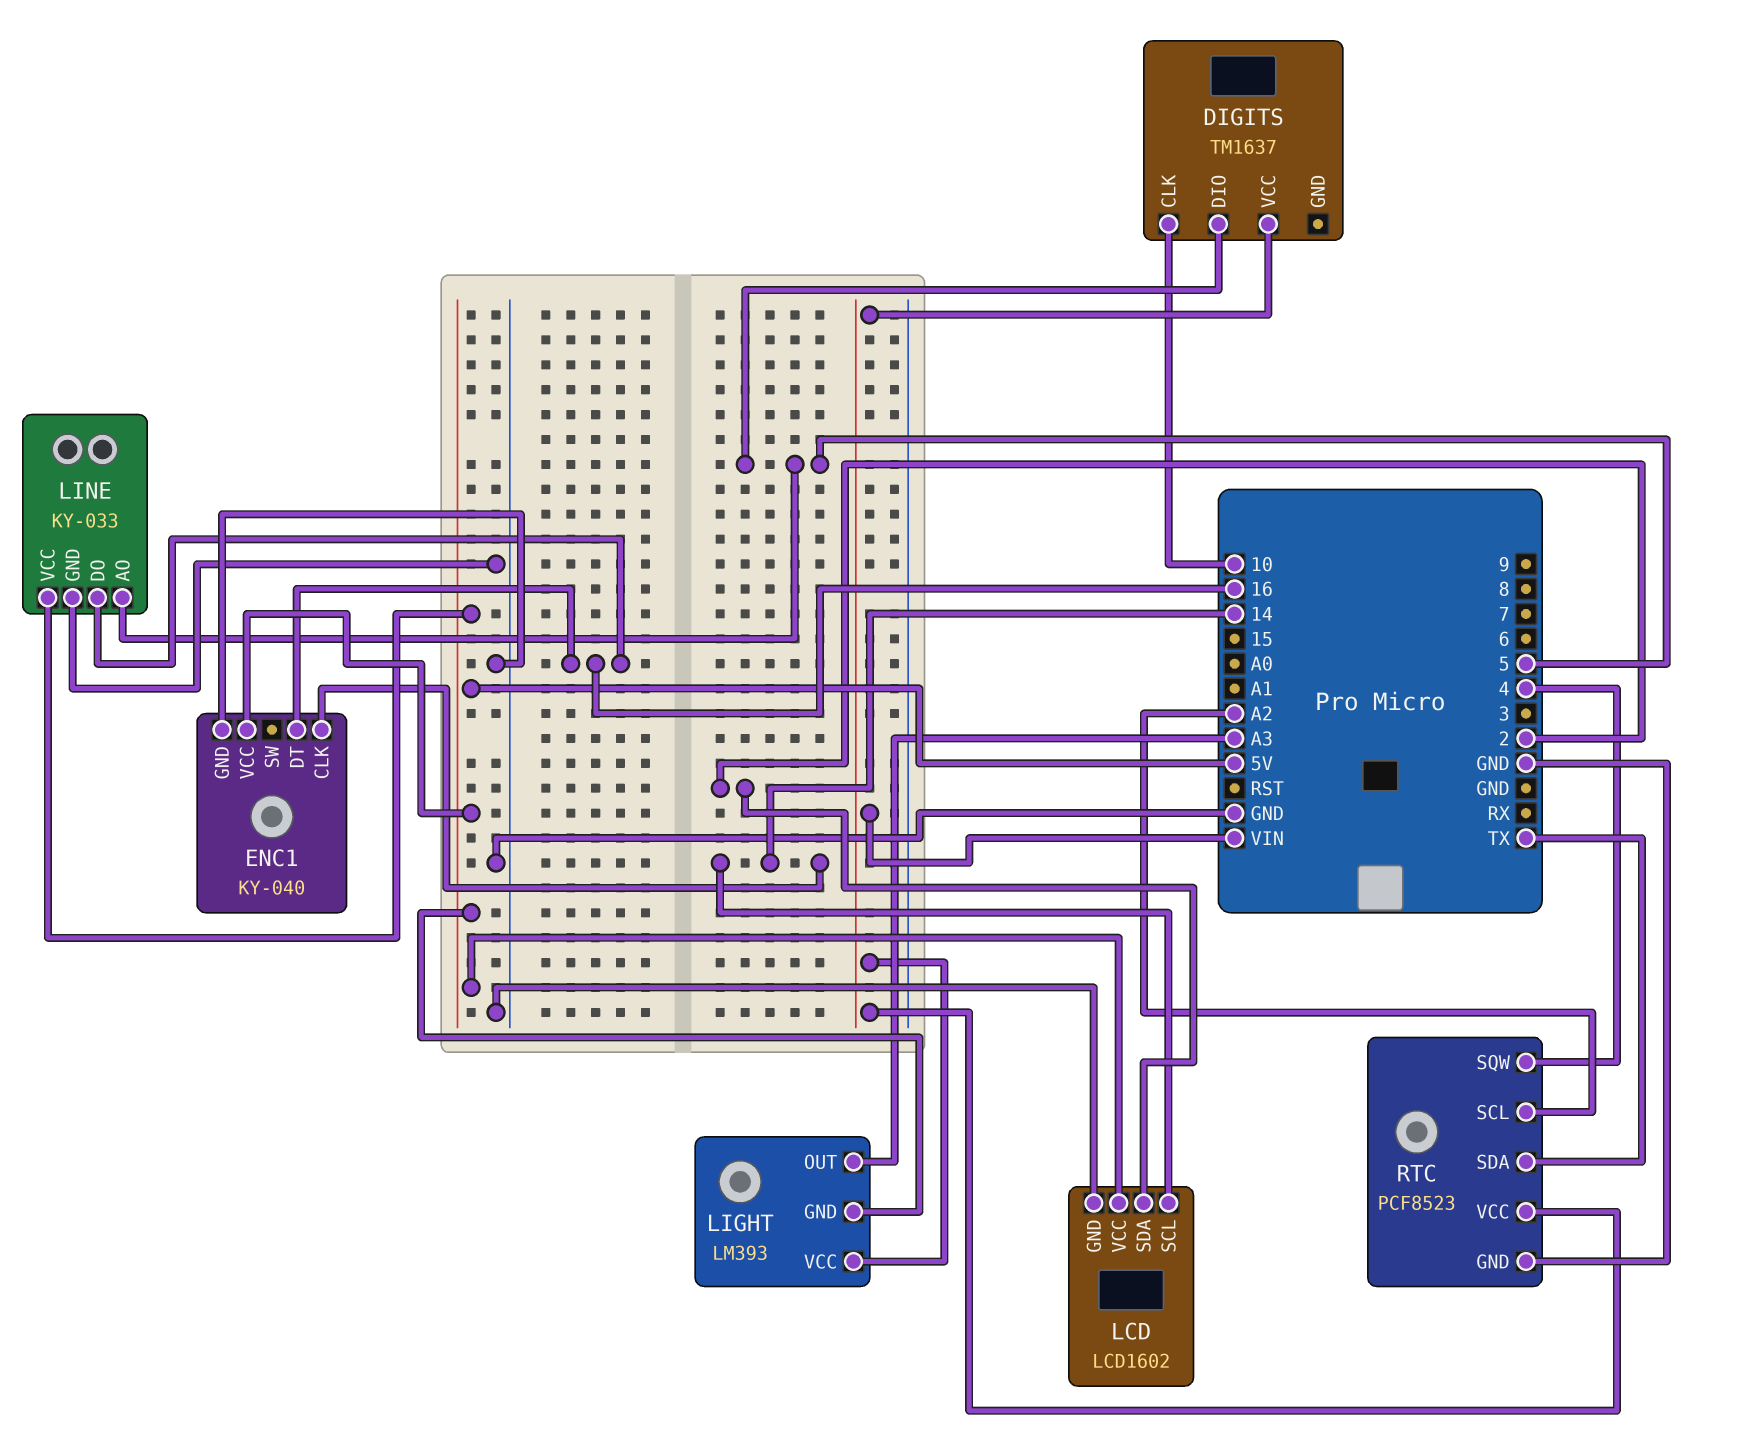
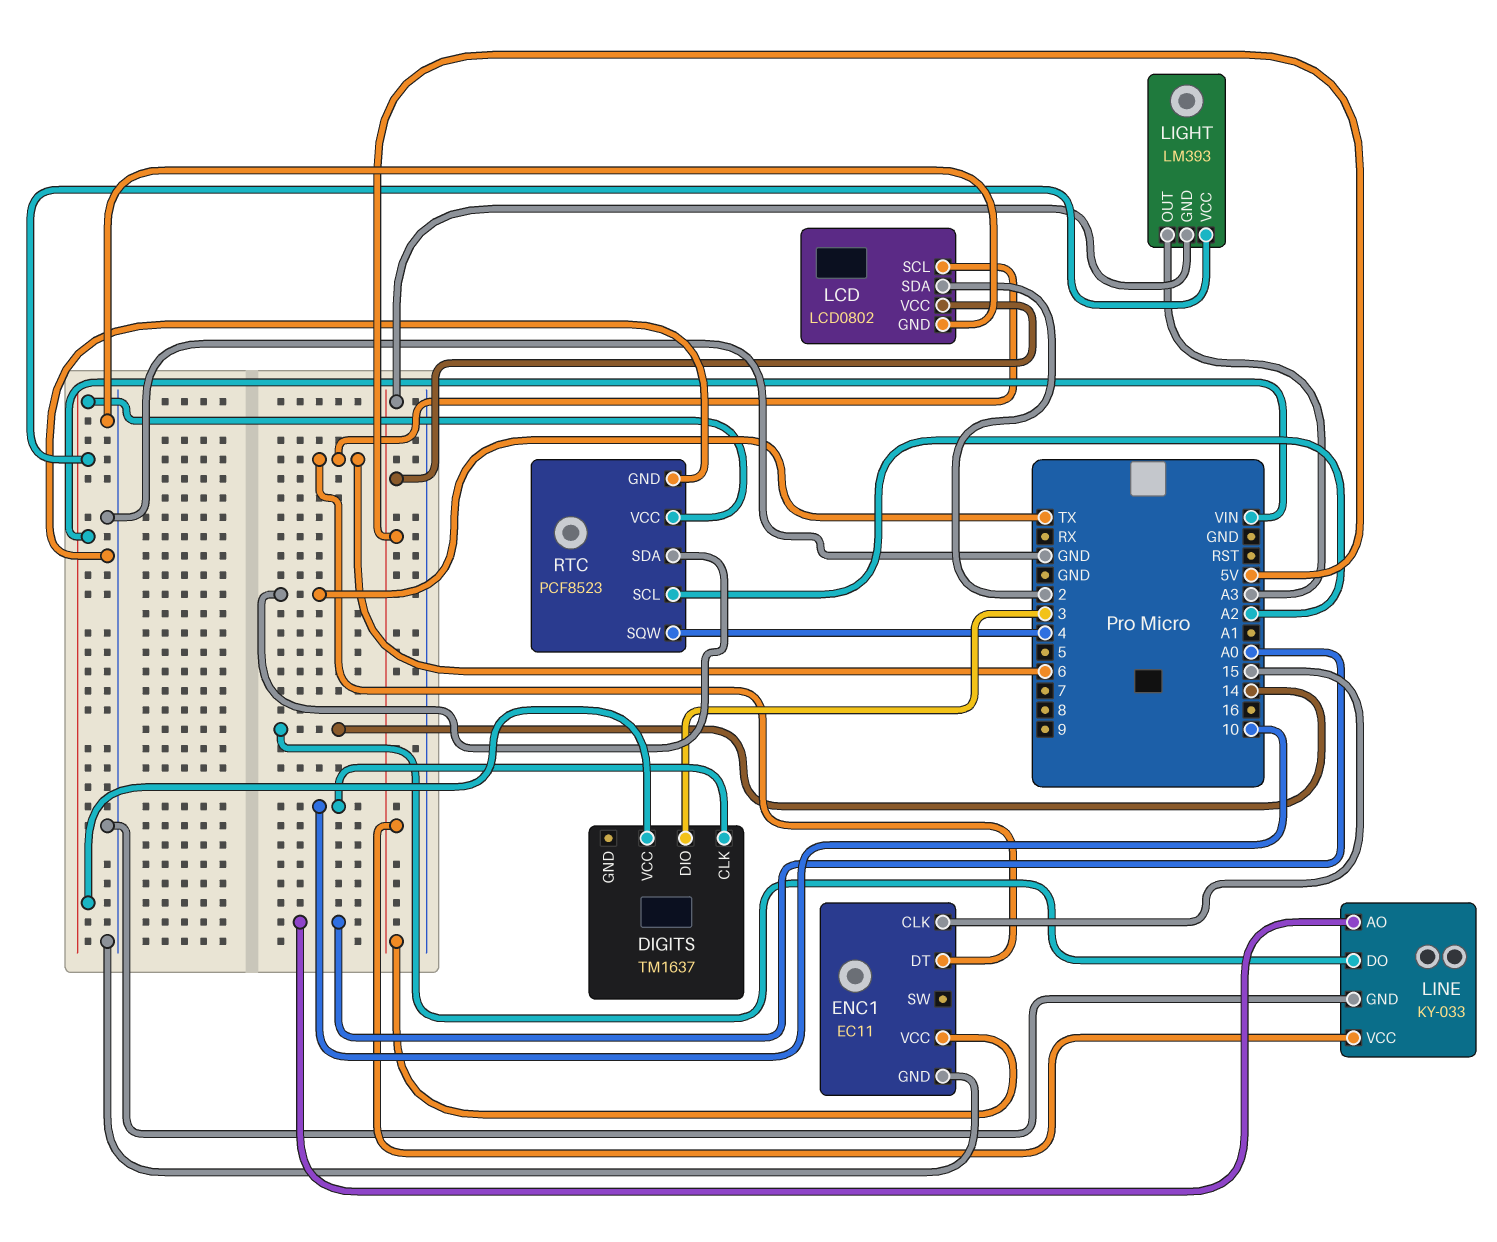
DIGITS pin DIO: 5 -> 3
ENC1: KY-040 -> EC11
ENC1 pin CLK: 14 -> 15
ENC1 pin DT: 16 -> 6
LCD: LCD1602 -> LCD0802
LCD pin SCL: 14 -> 6
LINE pin AO: 5 -> A0
LINE pin DO: 16 -> 14

